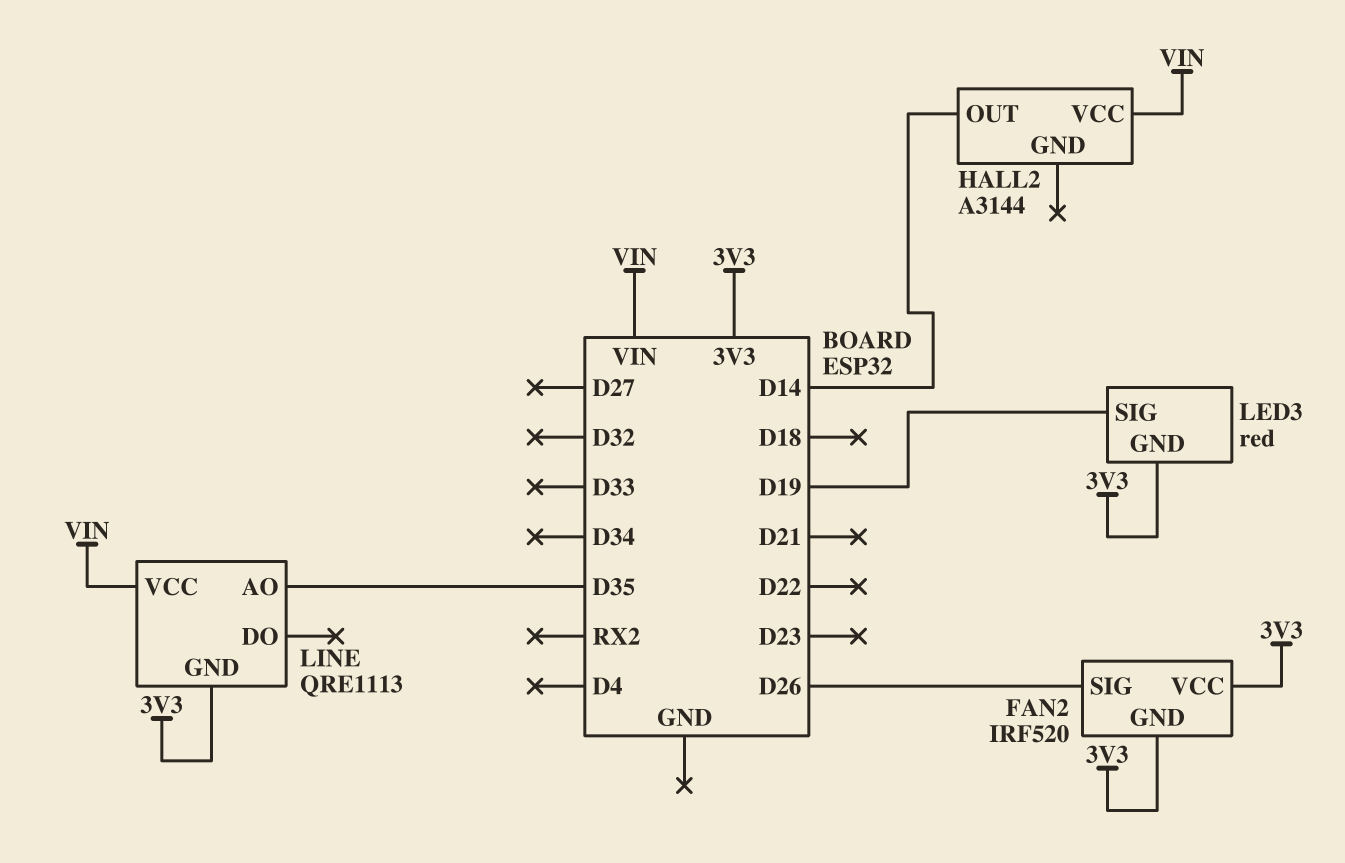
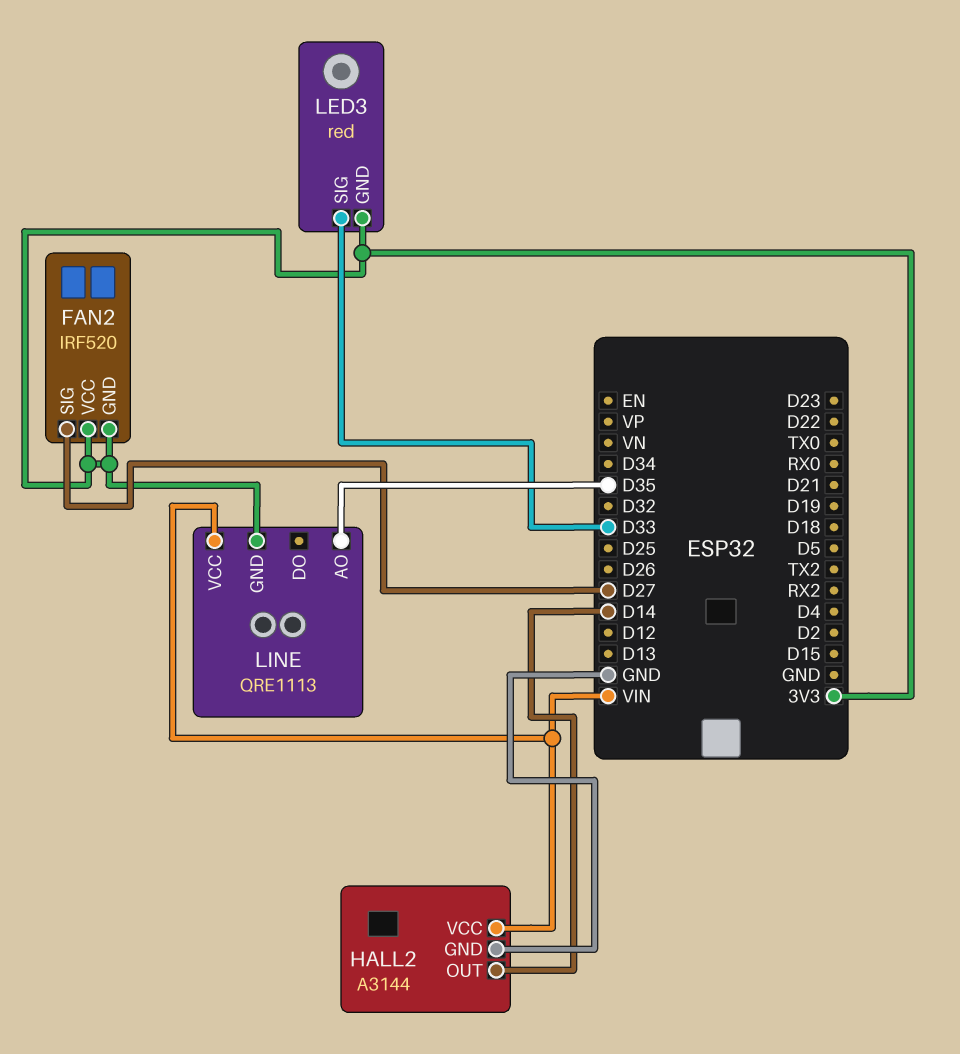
FAN2 pin SIG: D26 -> D27
HALL2 pin GND: none -> GND
LED3 pin SIG: D19 -> D33

